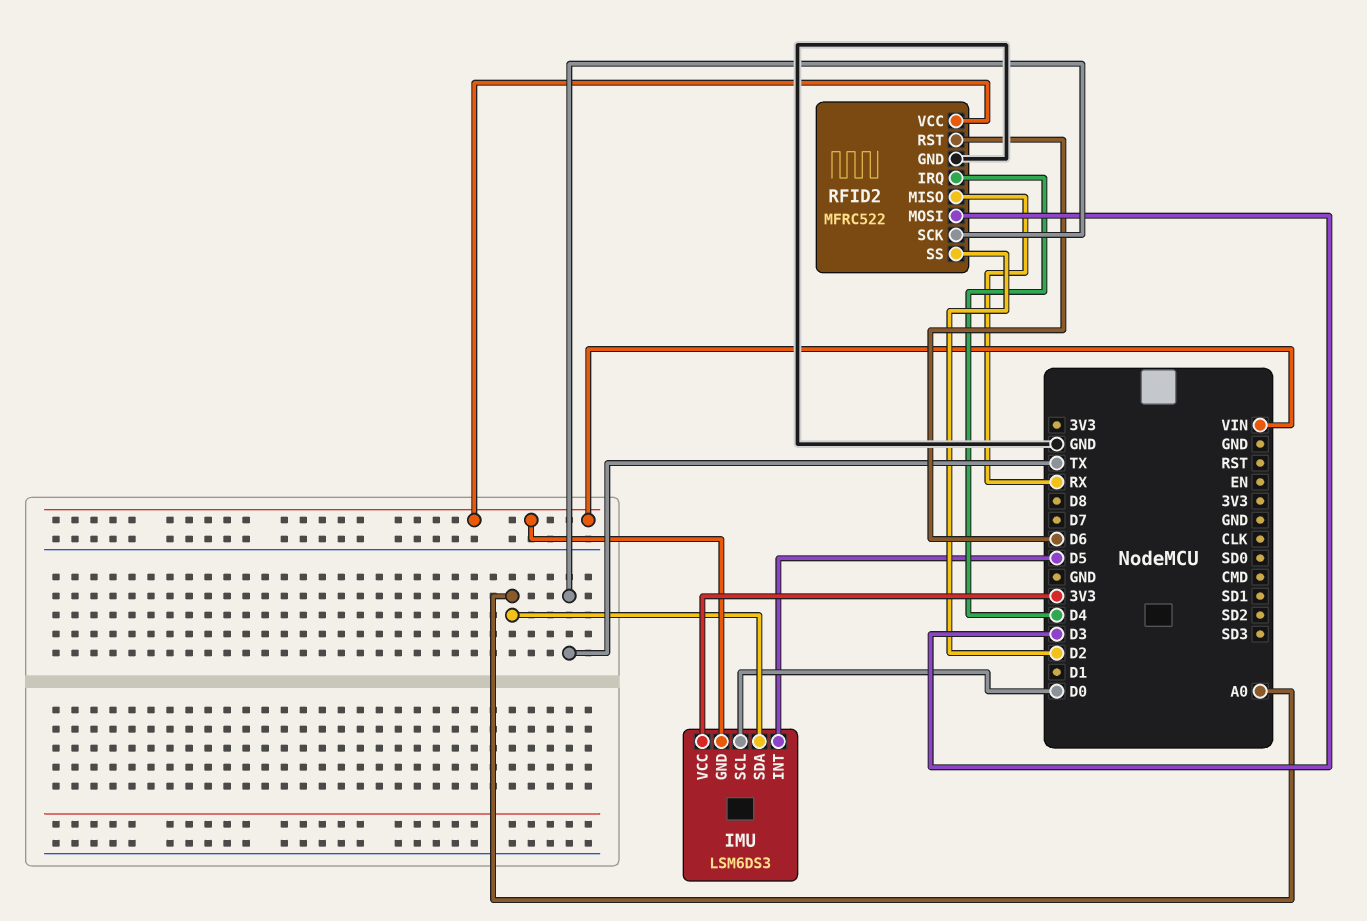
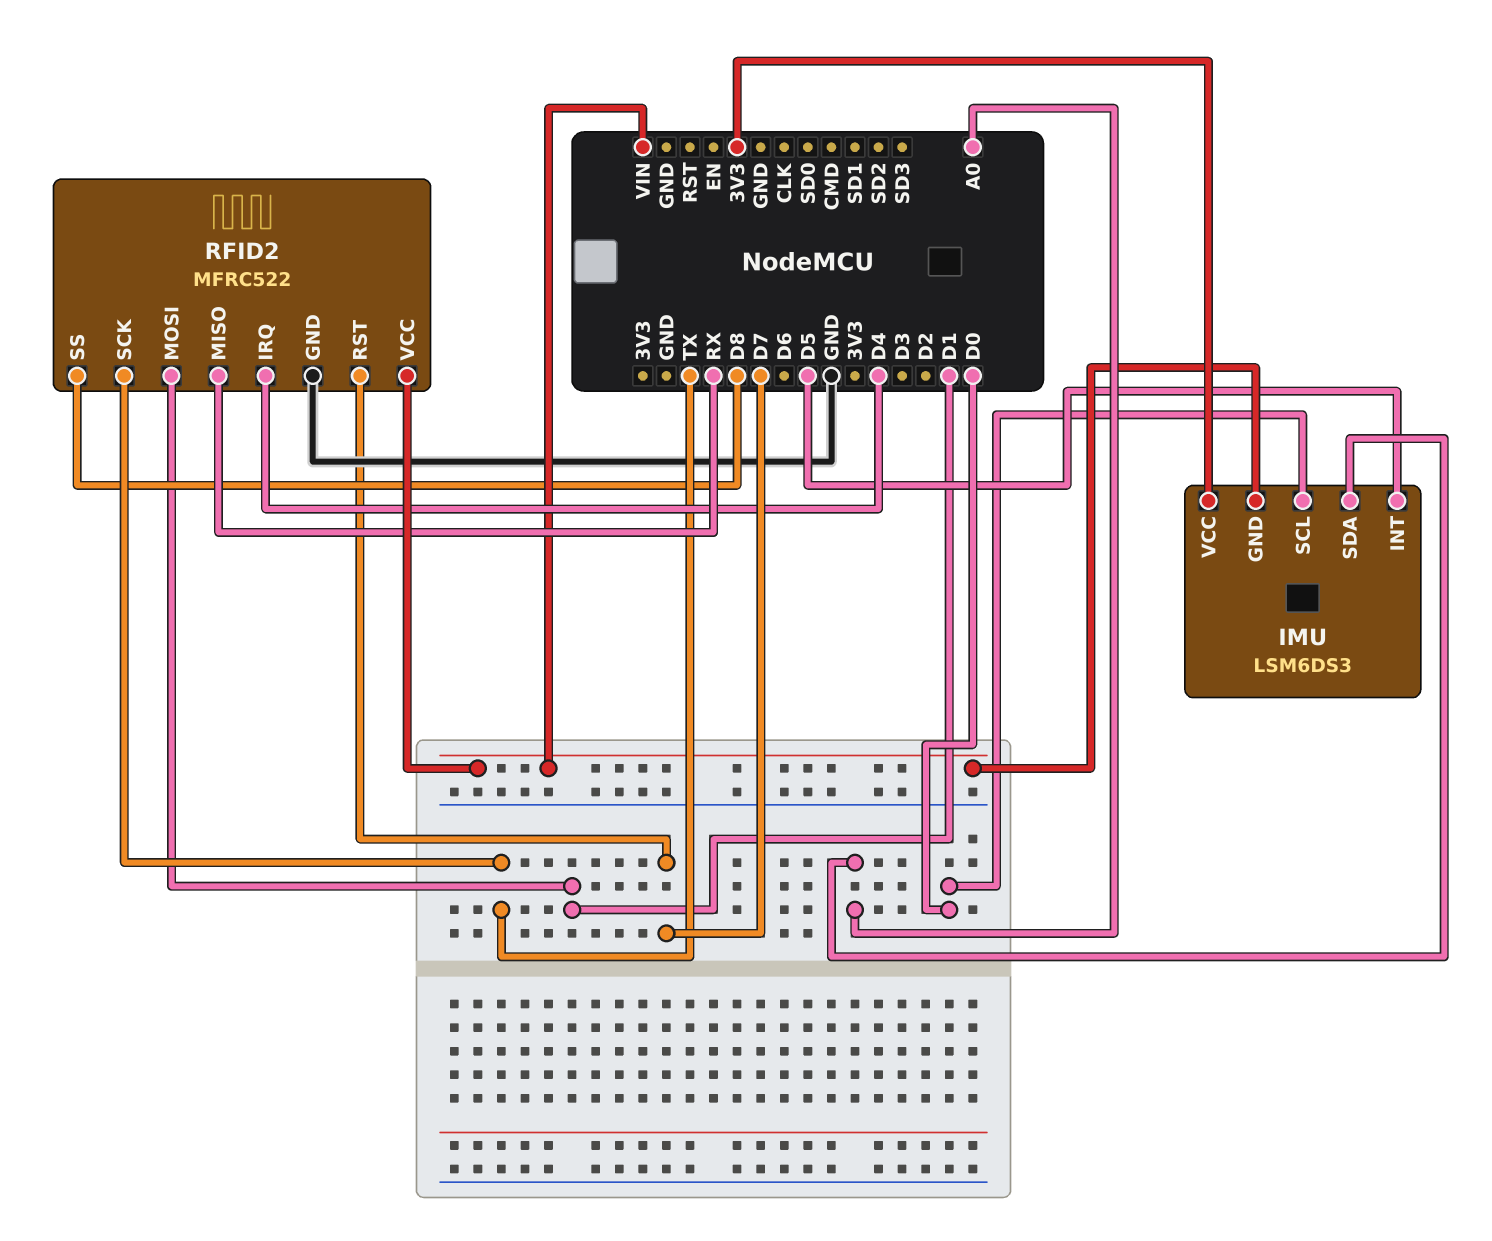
RFID2 pin MOSI: D3 -> D1
RFID2 pin RST: D6 -> D7
RFID2 pin SS: D2 -> D8

